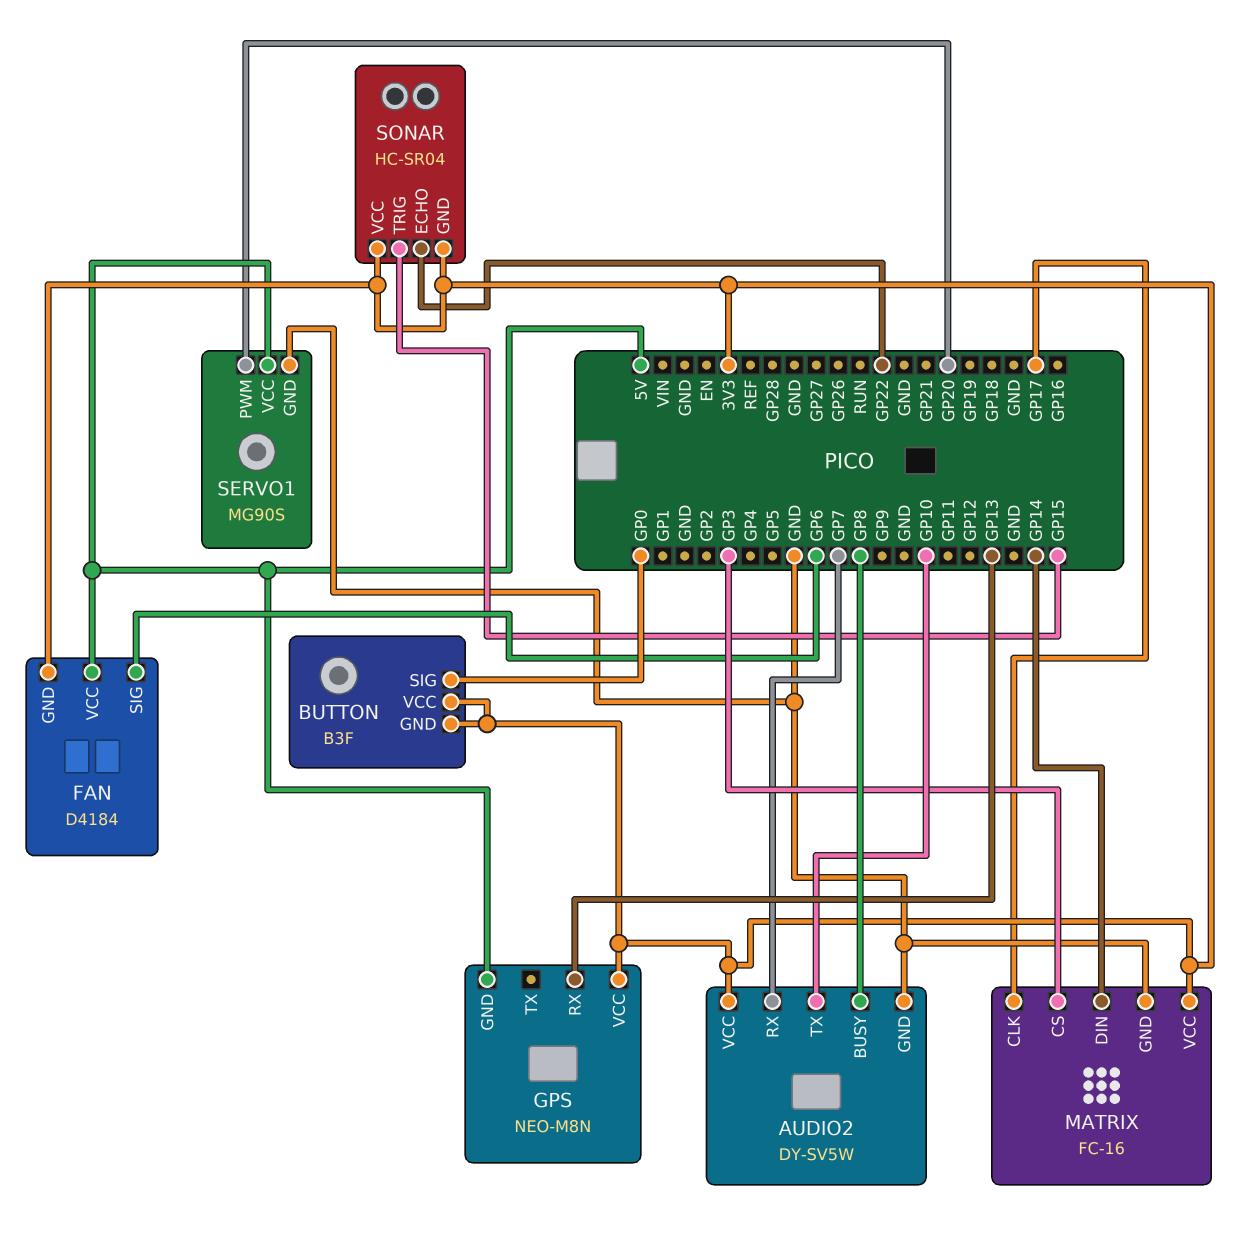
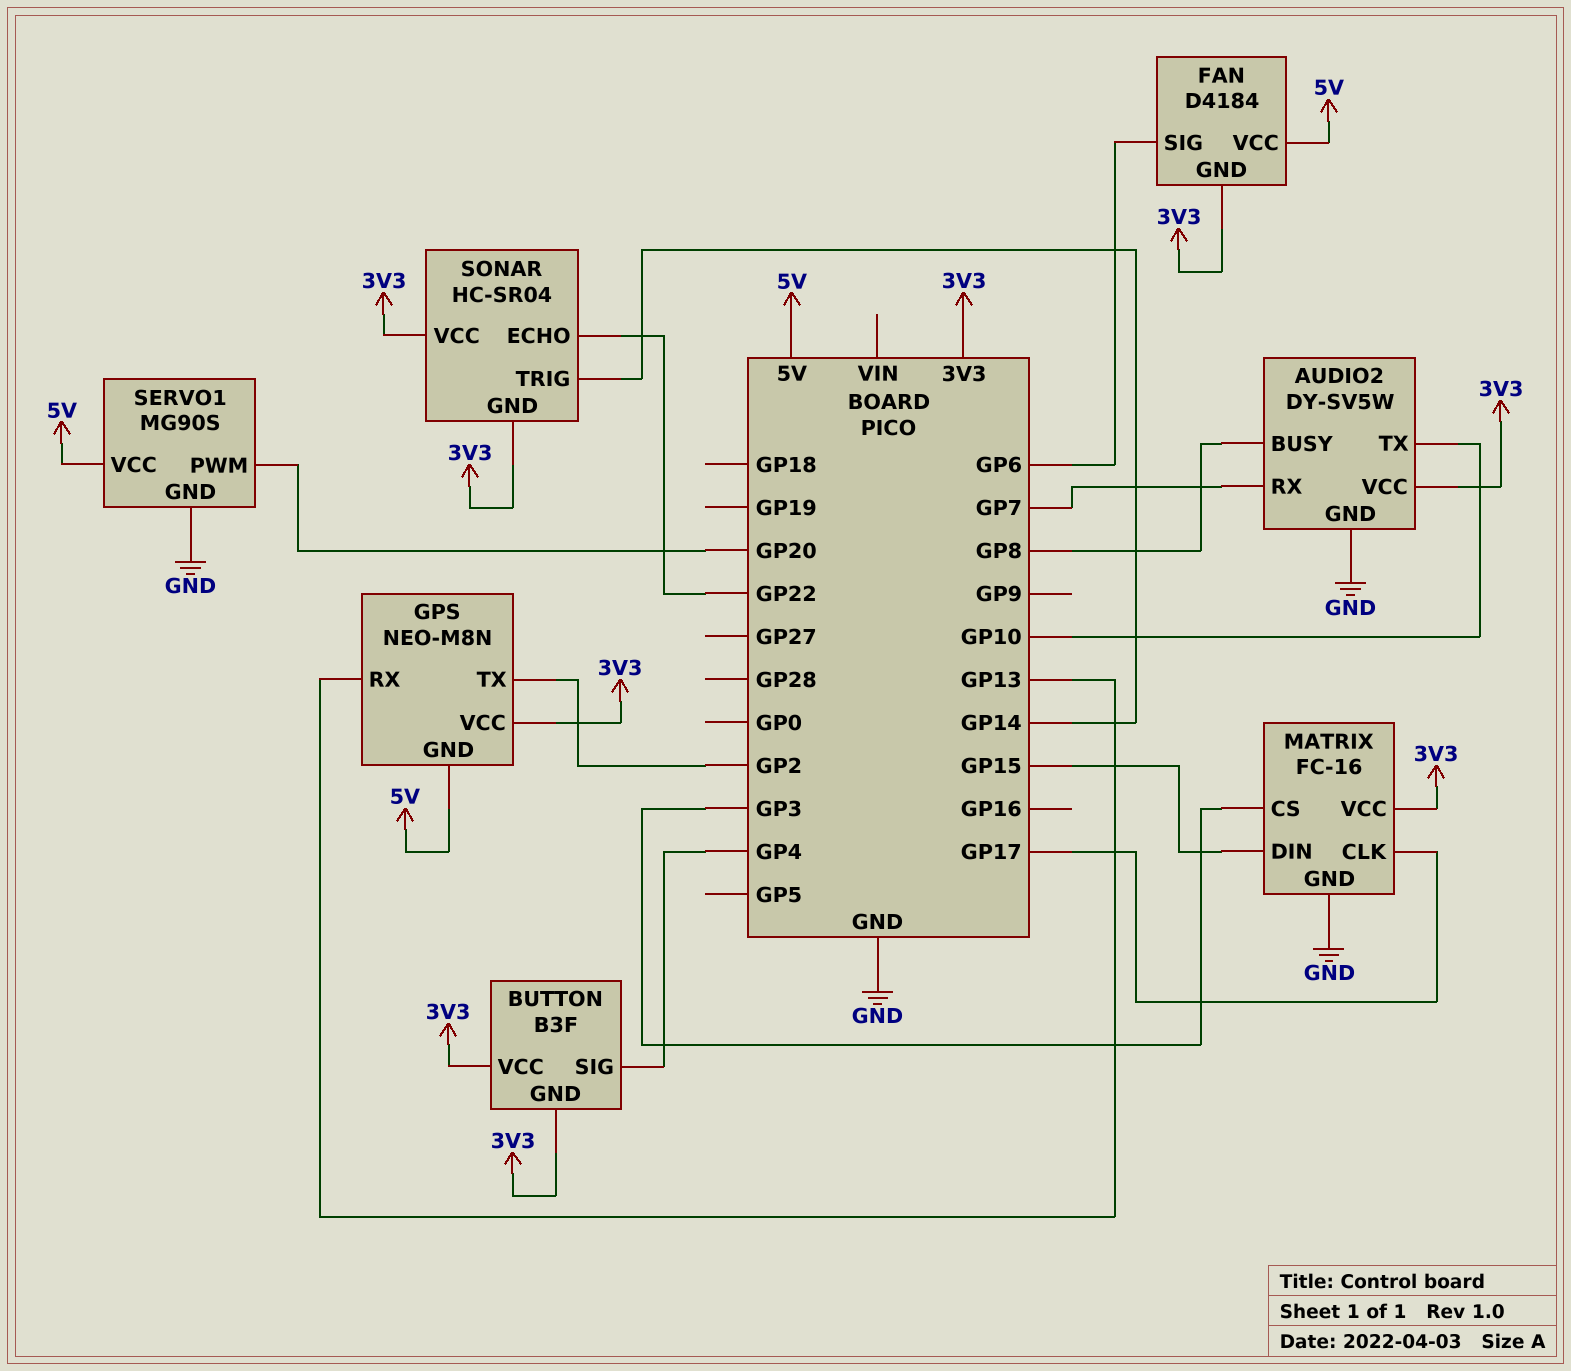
BUTTON pin SIG: GP0 -> GP4
GPS pin TX: none -> GP2
MATRIX pin DIN: GP14 -> GP15
SONAR pin TRIG: GP15 -> GP14

